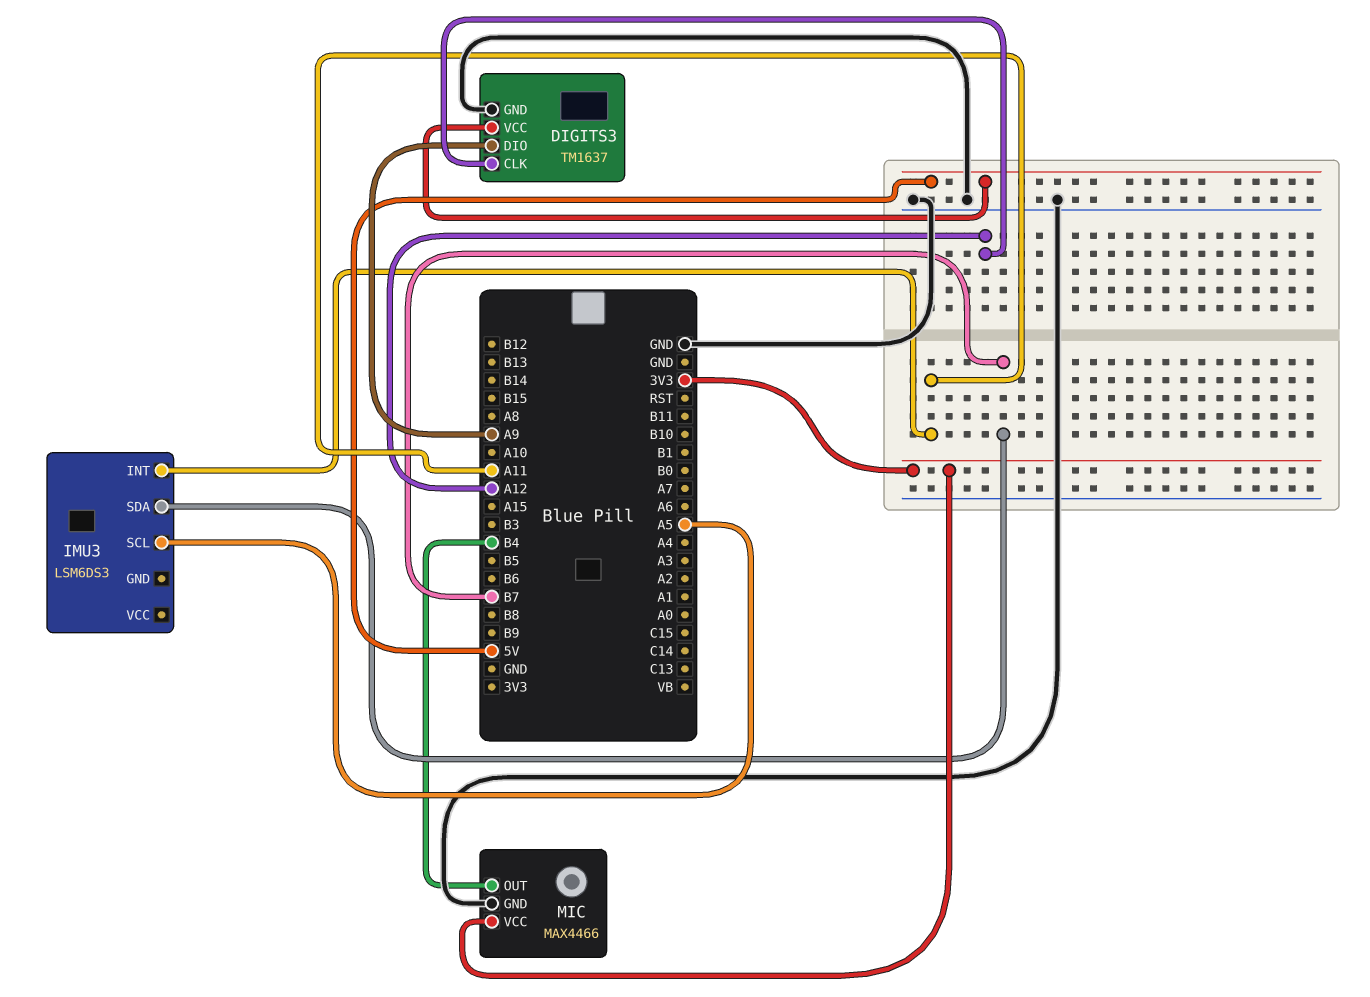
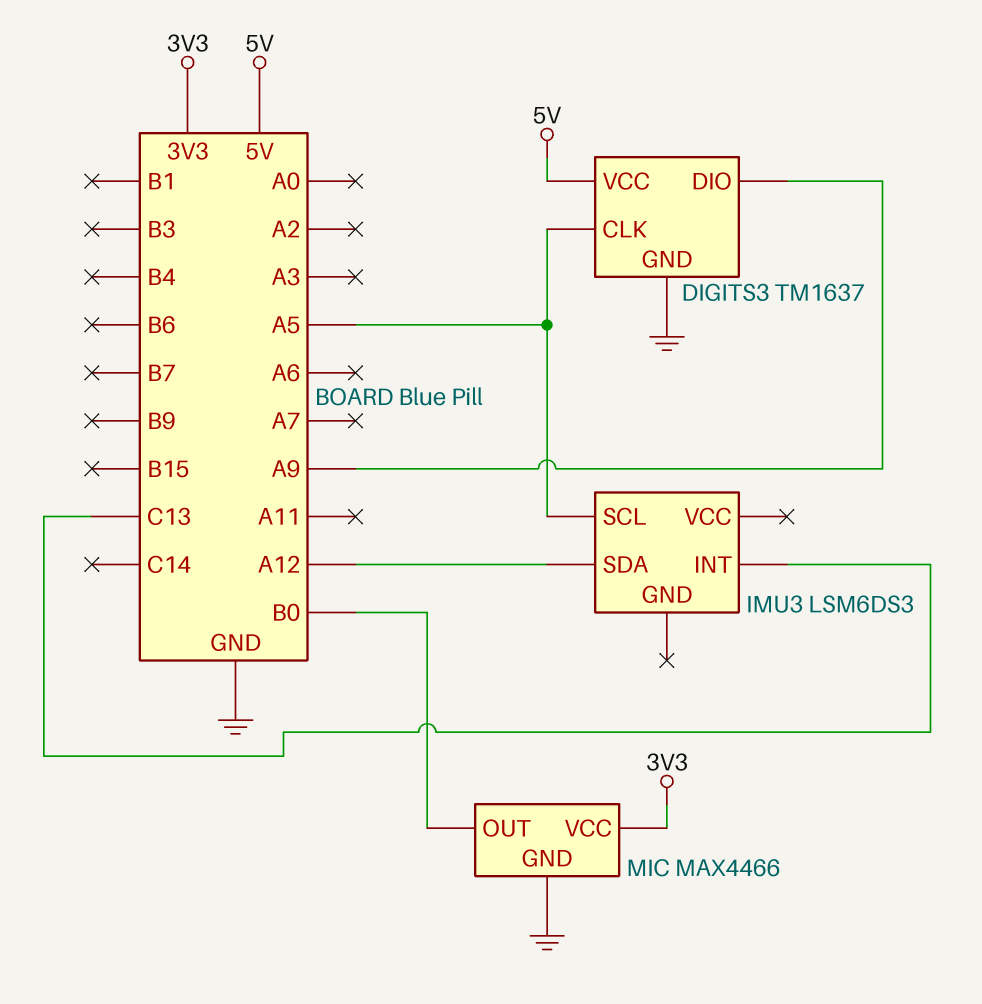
DIGITS3 pin CLK: A12 -> A5
IMU3 pin INT: A11 -> C13
IMU3 pin SDA: B7 -> A12
MIC pin OUT: B4 -> B0

